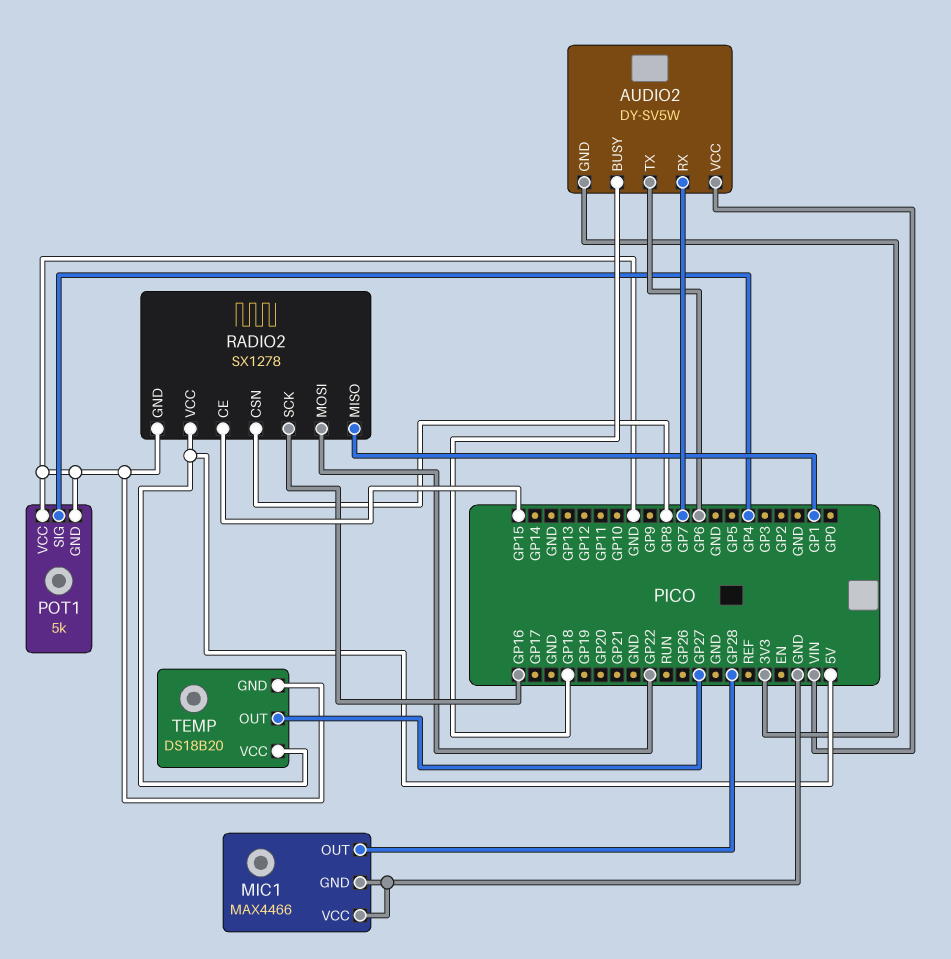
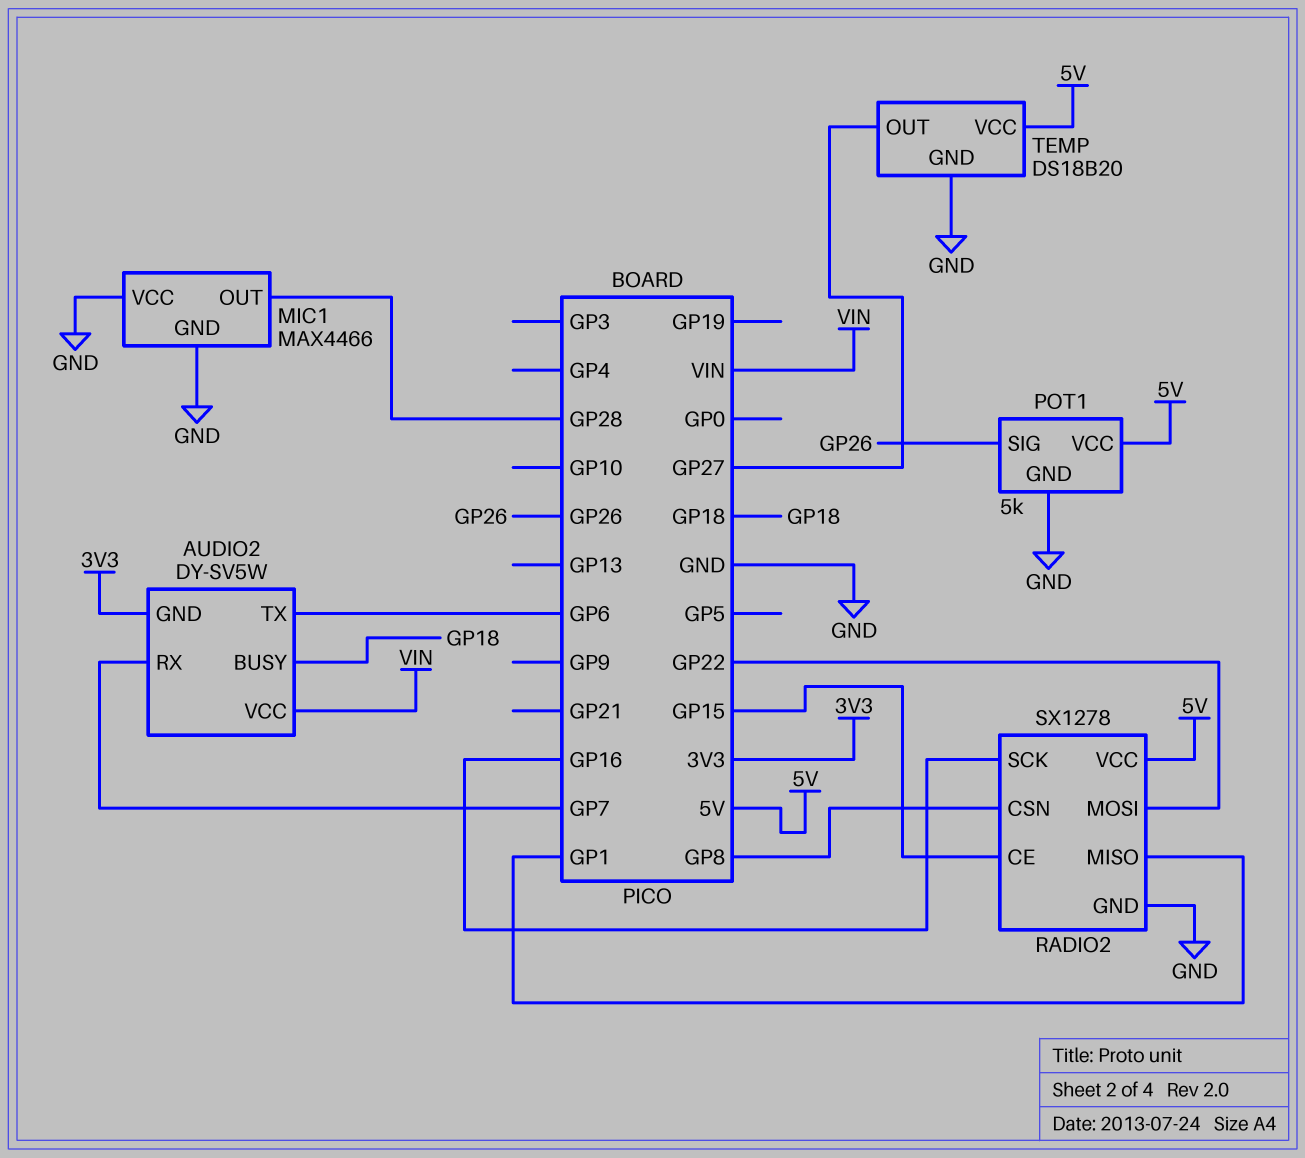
POT1 pin SIG: GP4 -> GP26
POT1 pin VCC: GND -> 5V

